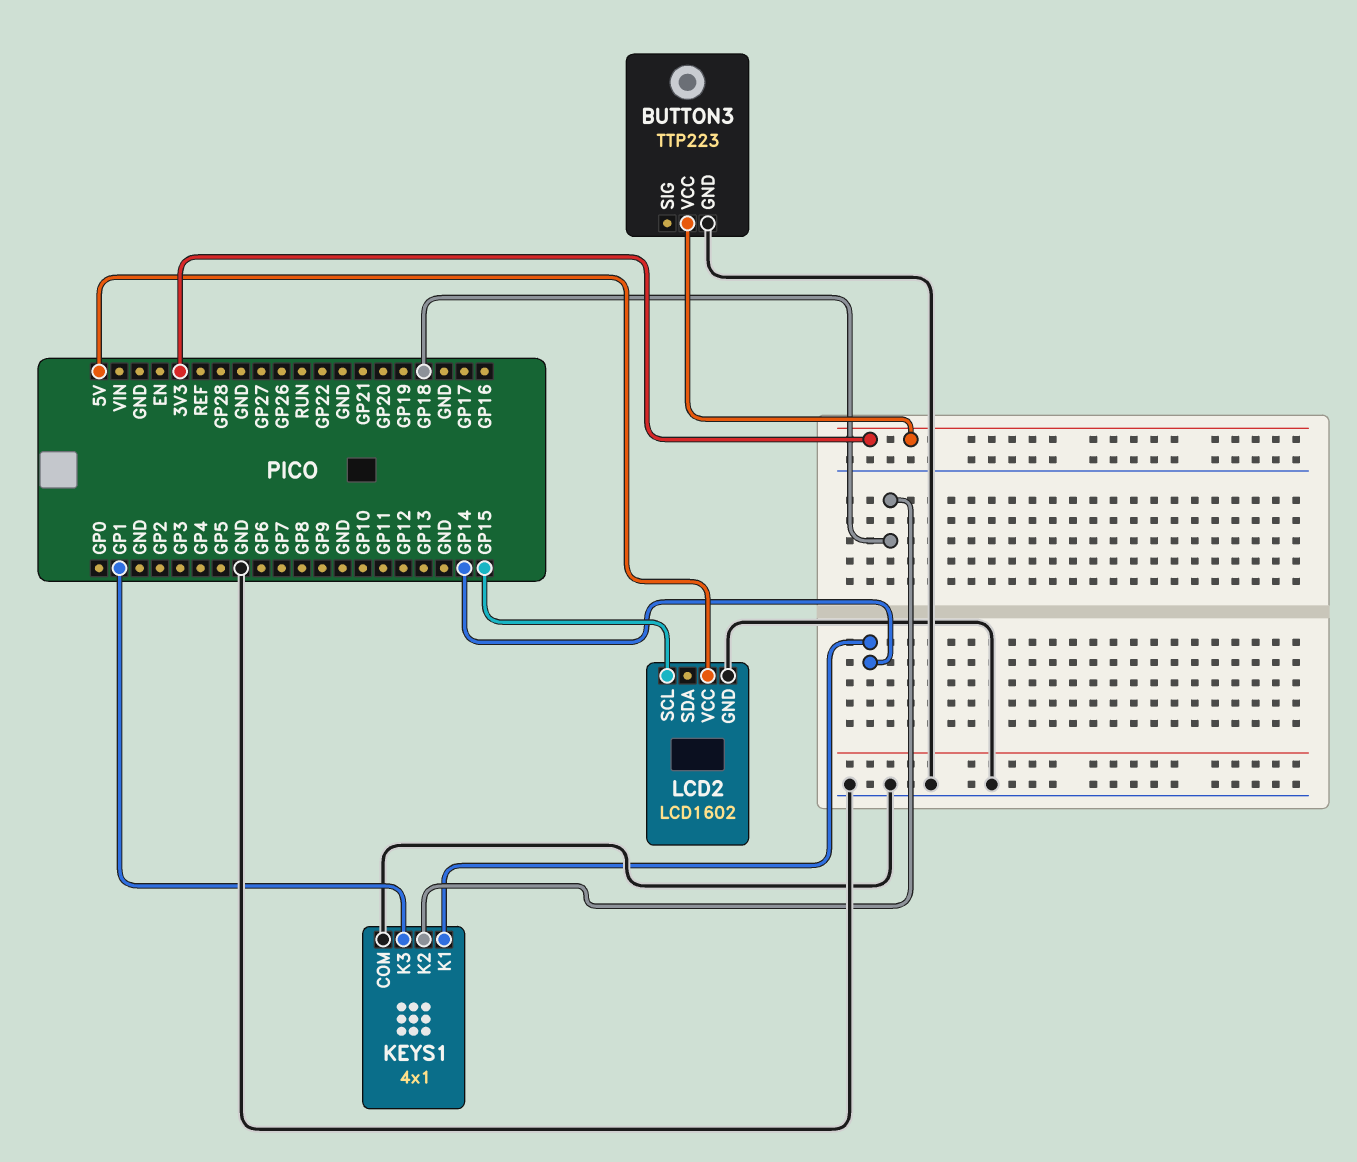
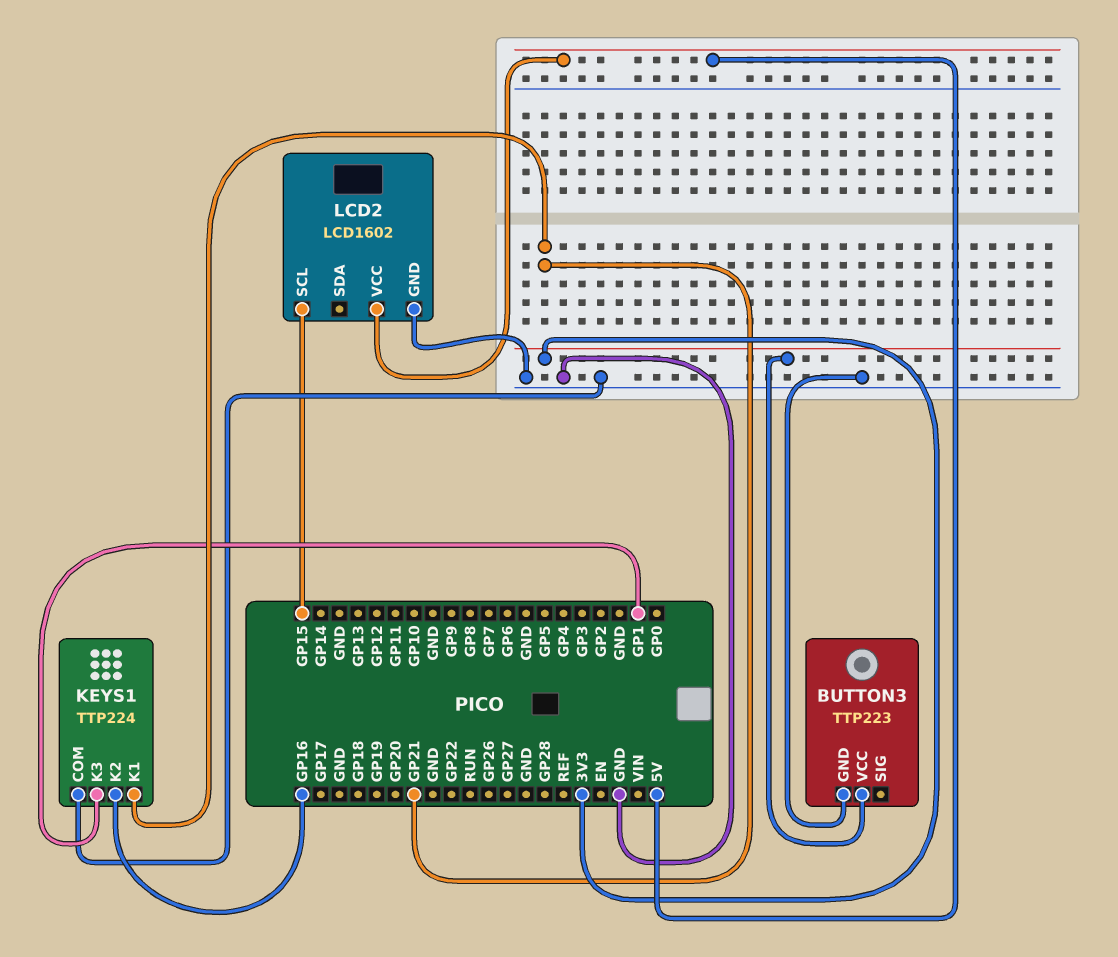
KEYS1: 4x1 -> TTP224
KEYS1 pin K1: GP14 -> GP21
KEYS1 pin K2: GP18 -> GP16

